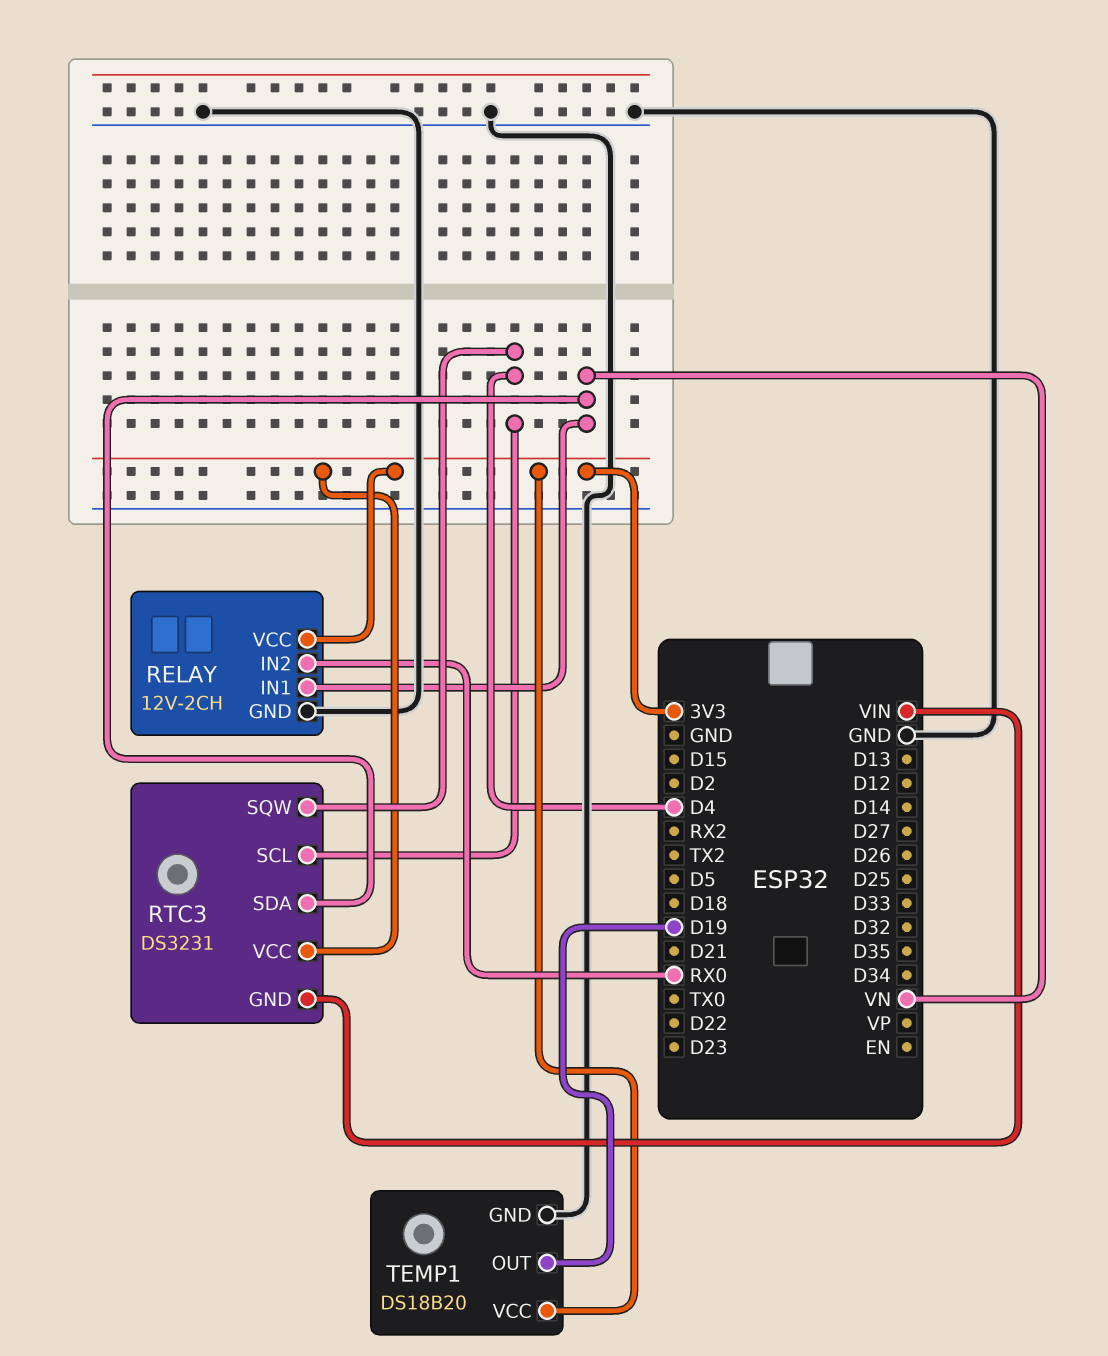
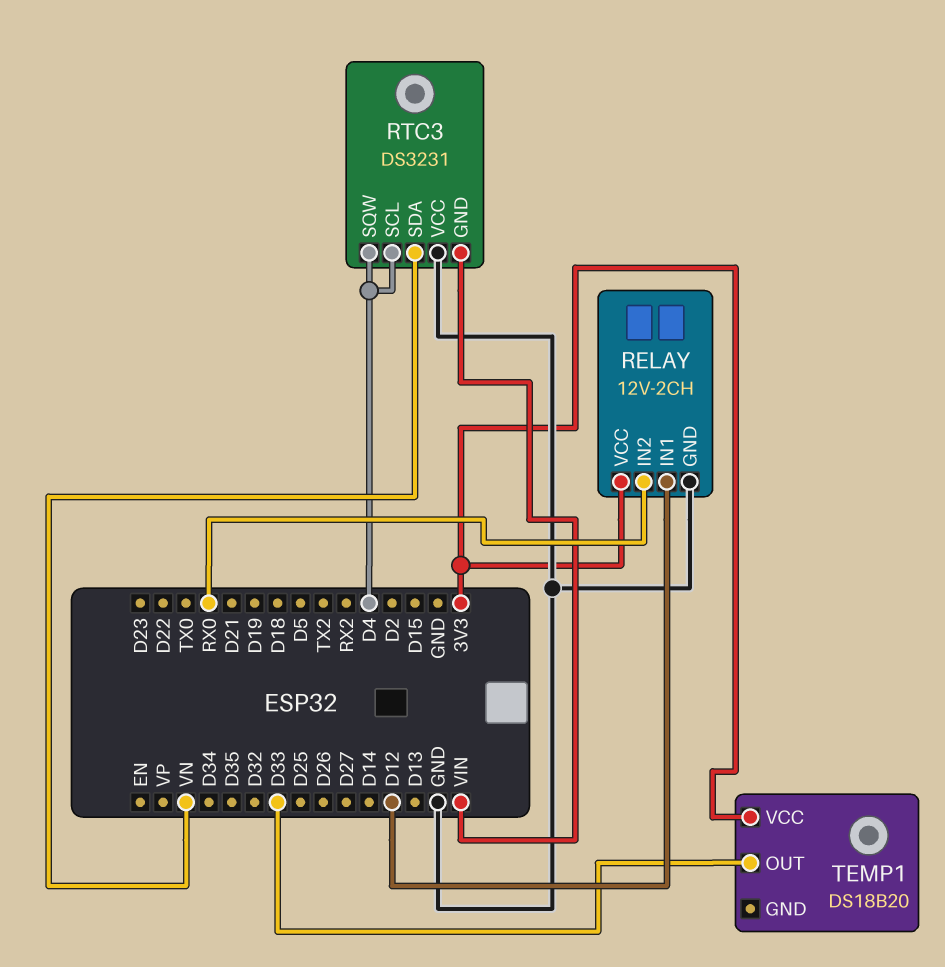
RELAY pin IN1: VN -> D12
RTC3 pin VCC: 3V3 -> GND
TEMP1 pin GND: GND -> none
TEMP1 pin OUT: D19 -> D33

